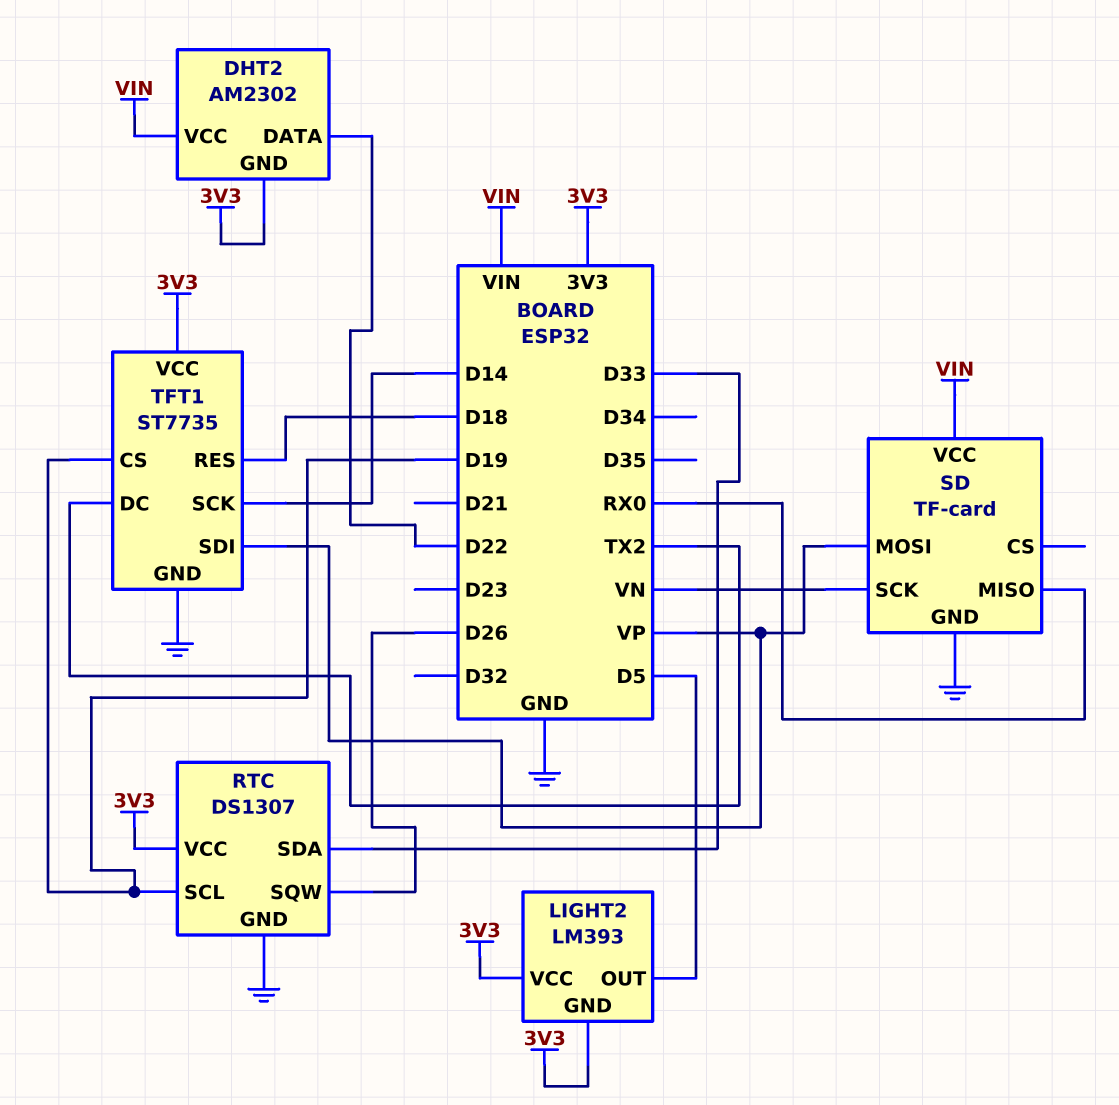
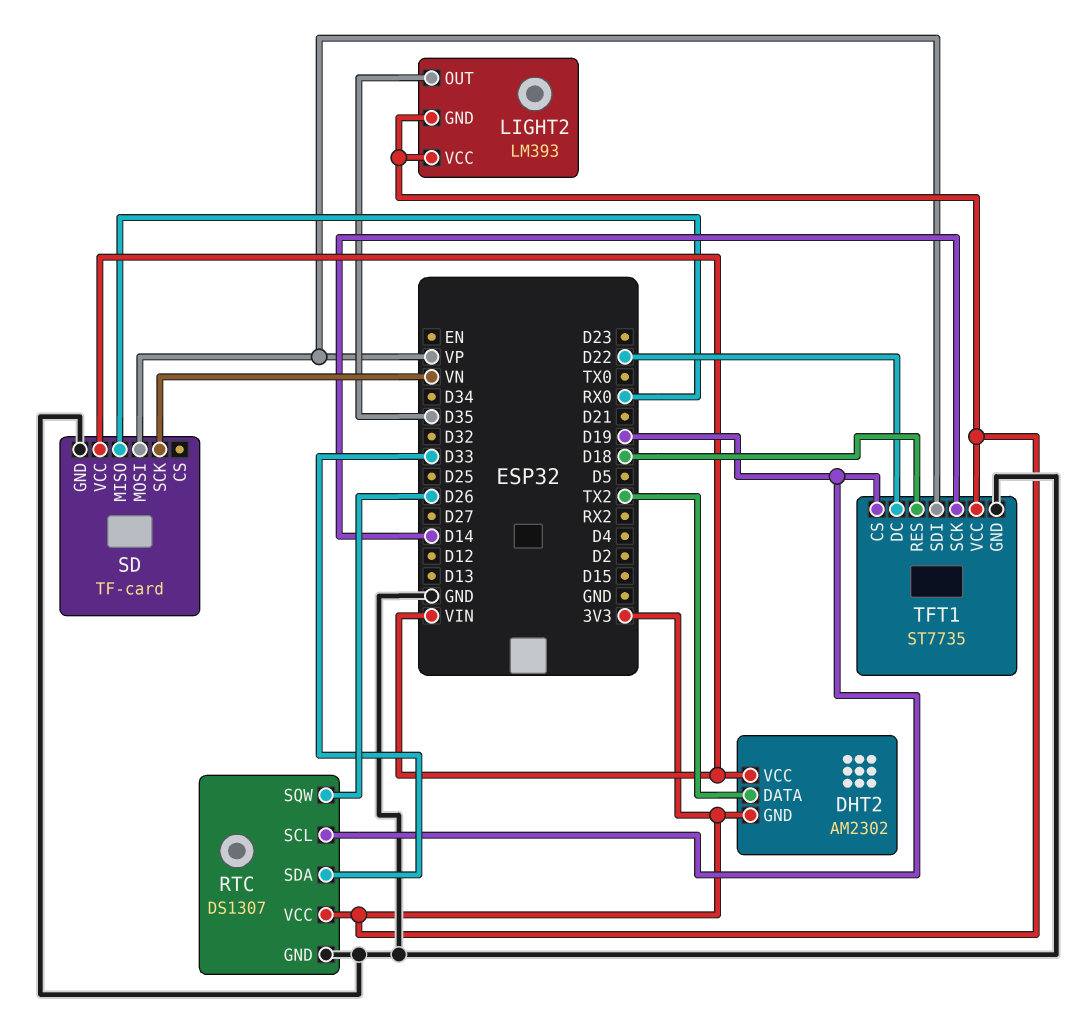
DHT2 pin DATA: D22 -> TX2
LIGHT2 pin OUT: D5 -> D35
TFT1 pin DC: TX2 -> D22

